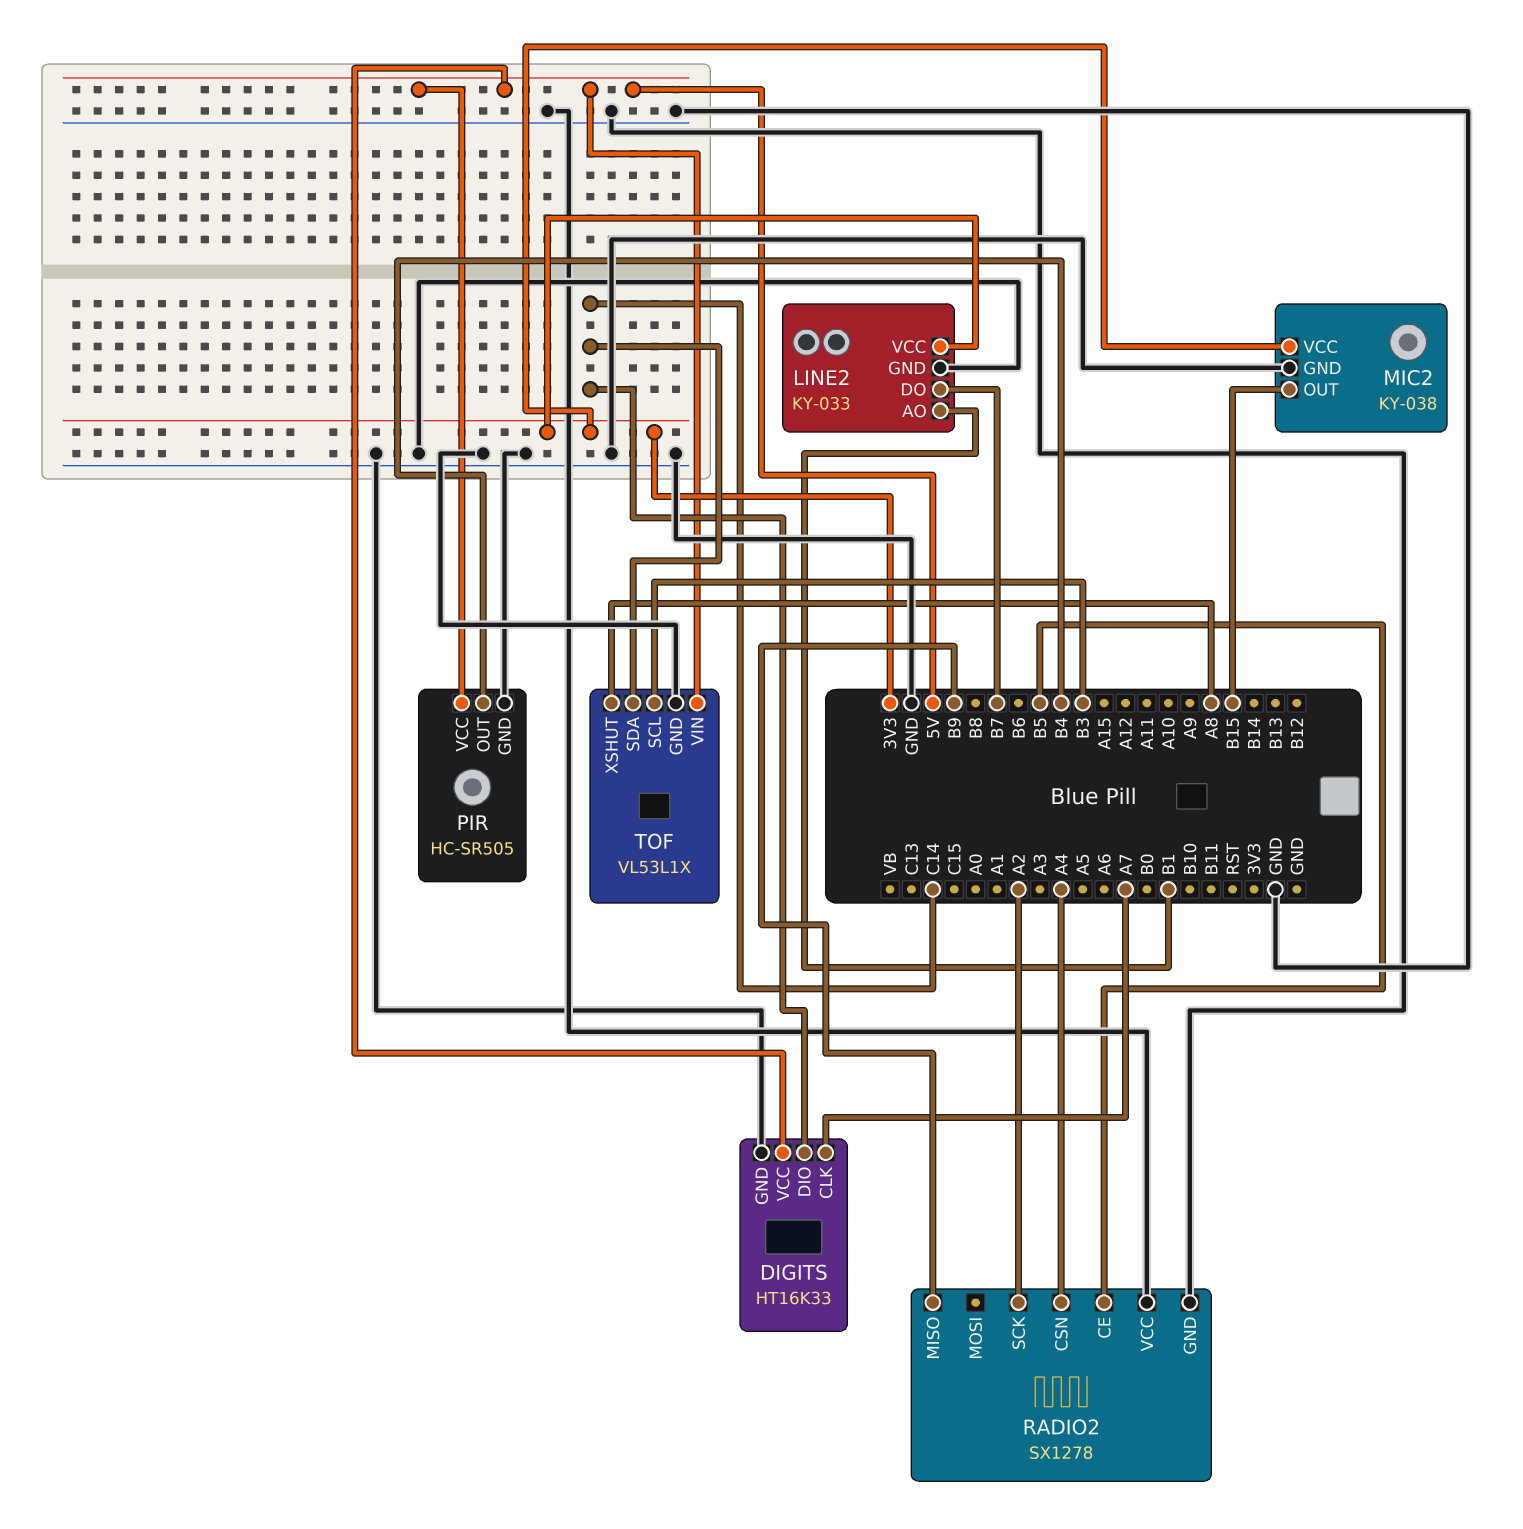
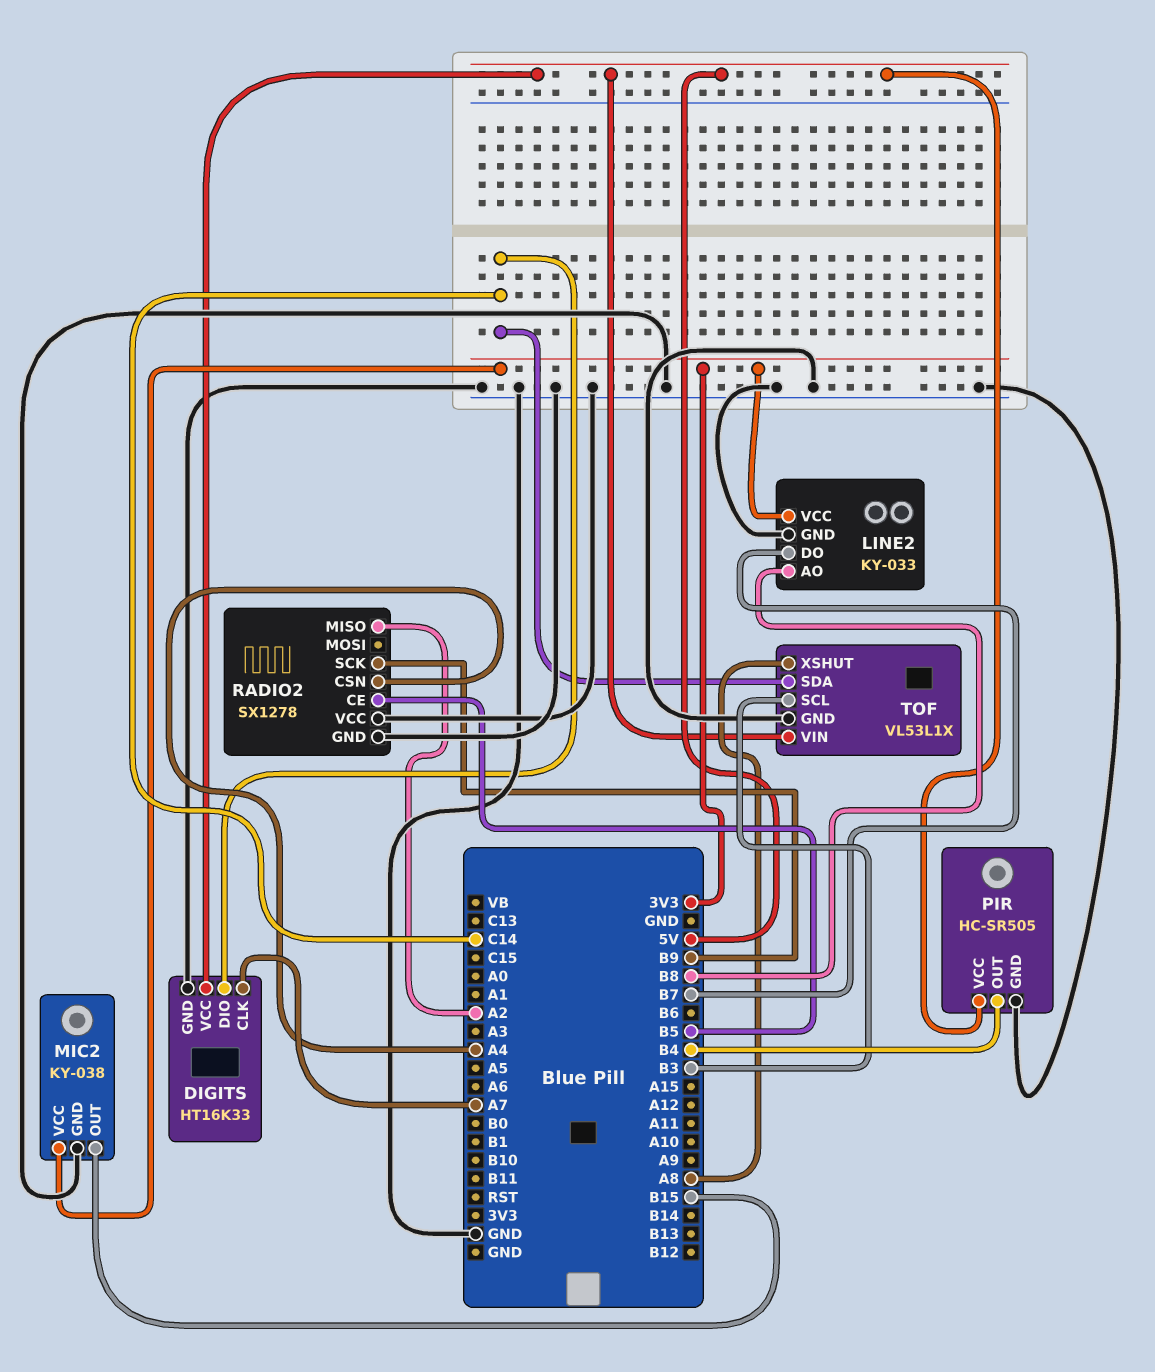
LINE2 pin AO: B1 -> B8
RADIO2 pin MISO: B9 -> A2
RADIO2 pin SCK: A2 -> B9

